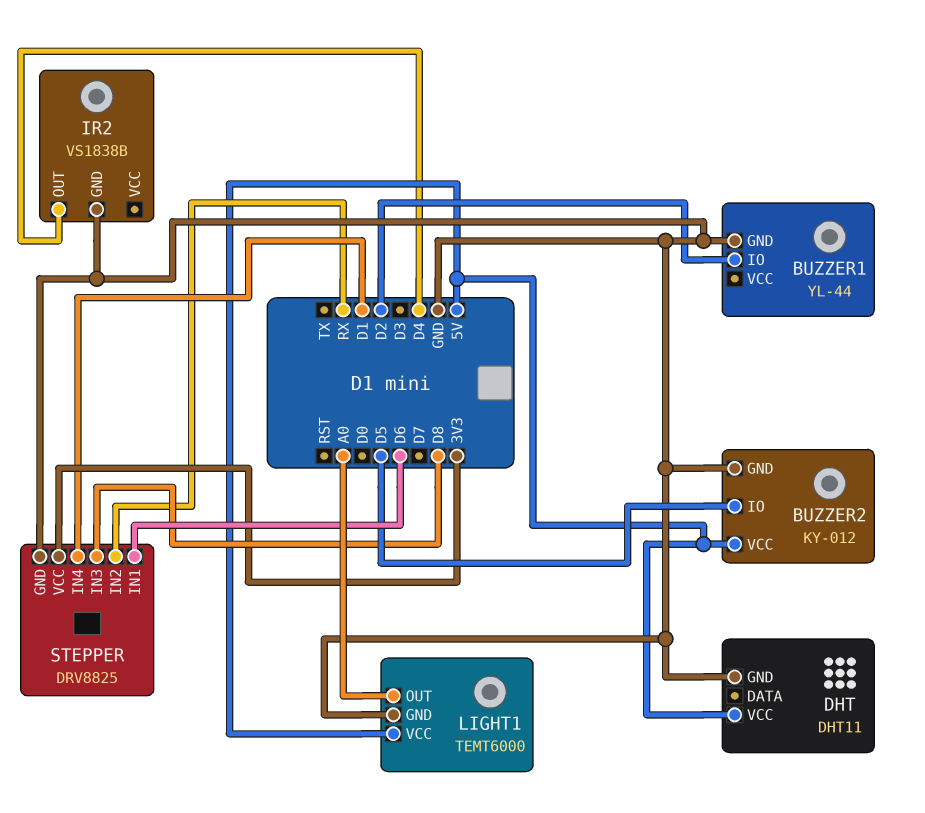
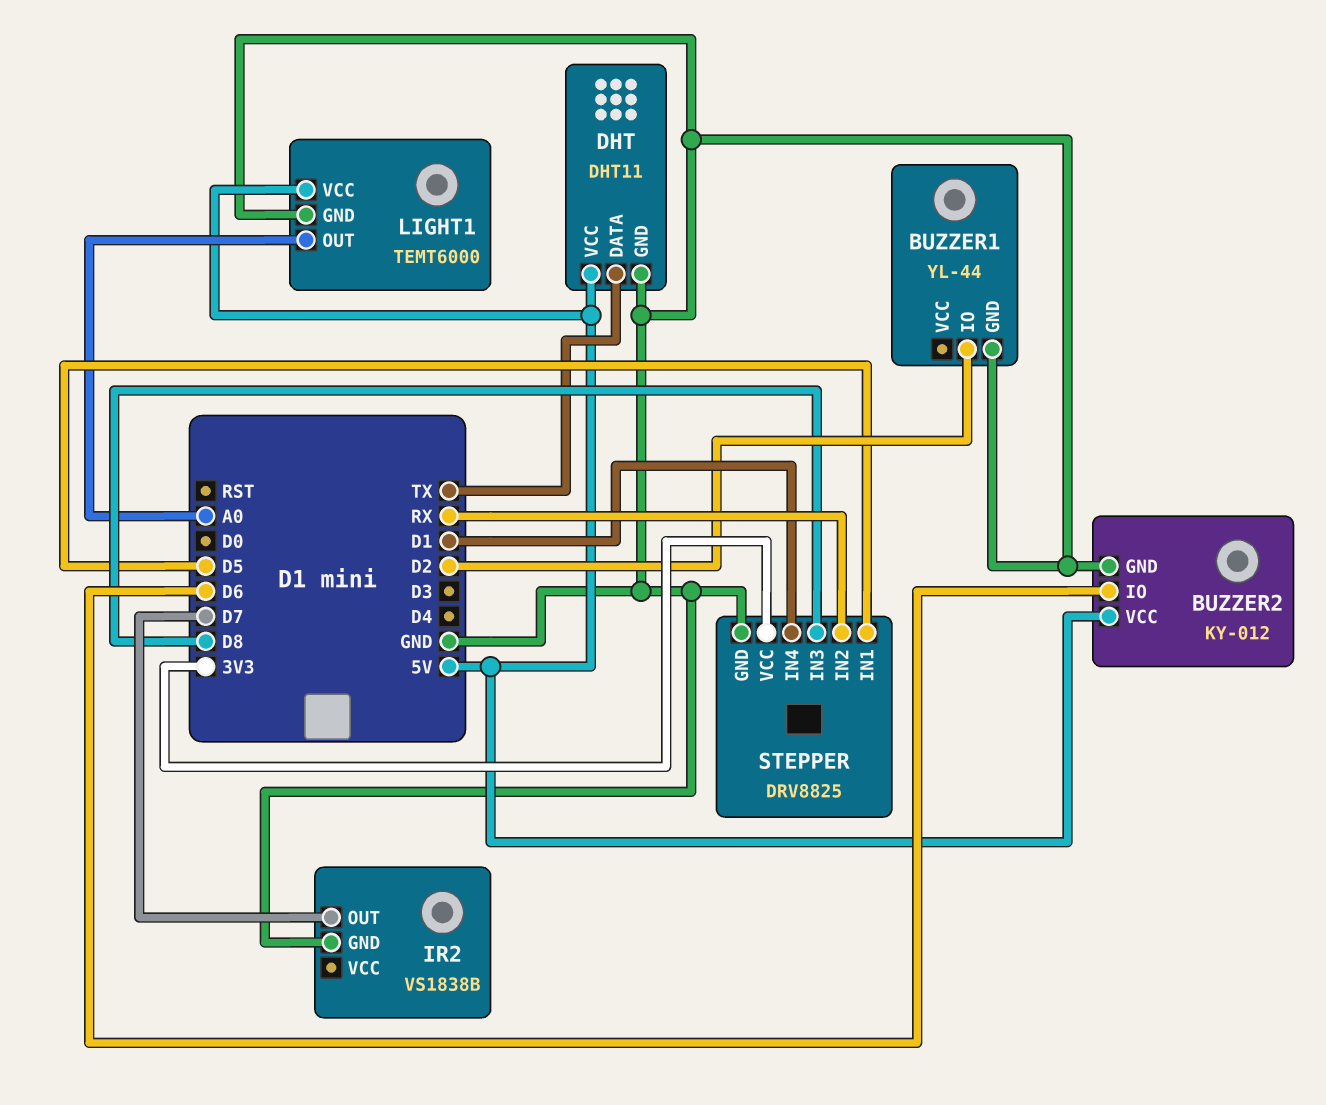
BUZZER2 pin IO: D5 -> D6
DHT pin DATA: none -> TX
IR2 pin OUT: D4 -> D7
STEPPER pin IN1: D6 -> D5

